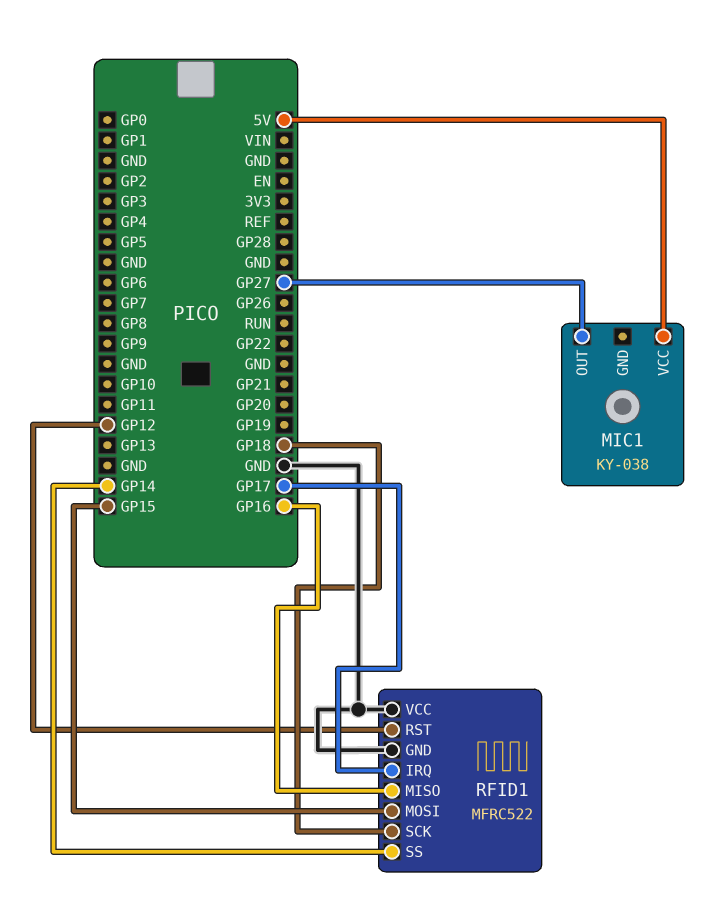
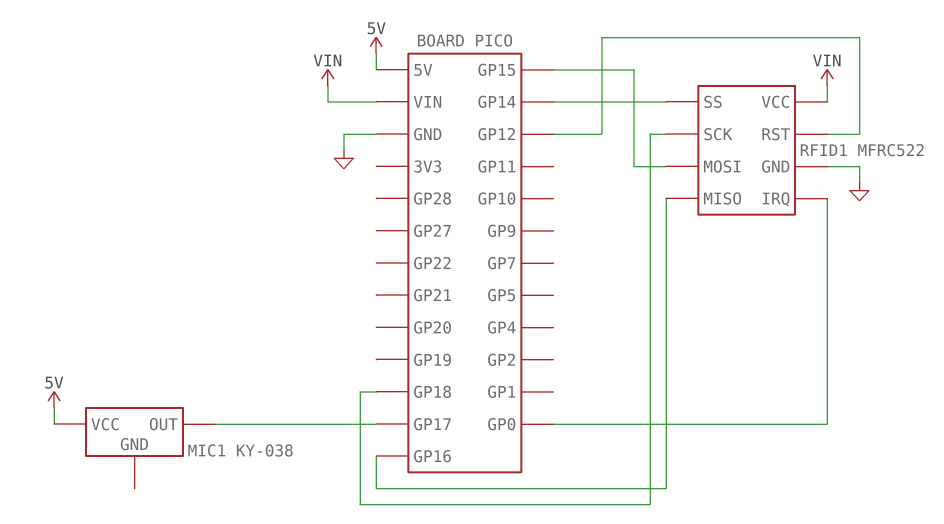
MIC1 pin OUT: GP27 -> GP17
RFID1 pin IRQ: GP17 -> GP0
RFID1 pin VCC: GND -> VIN

